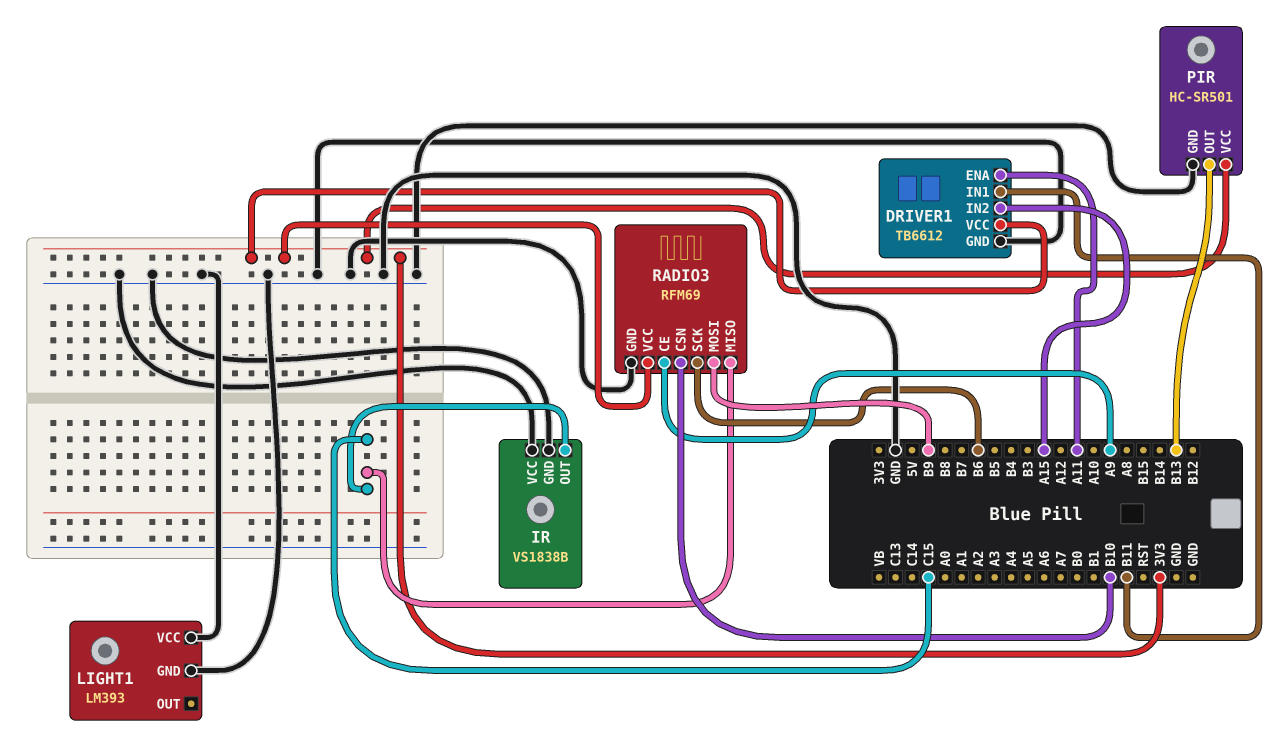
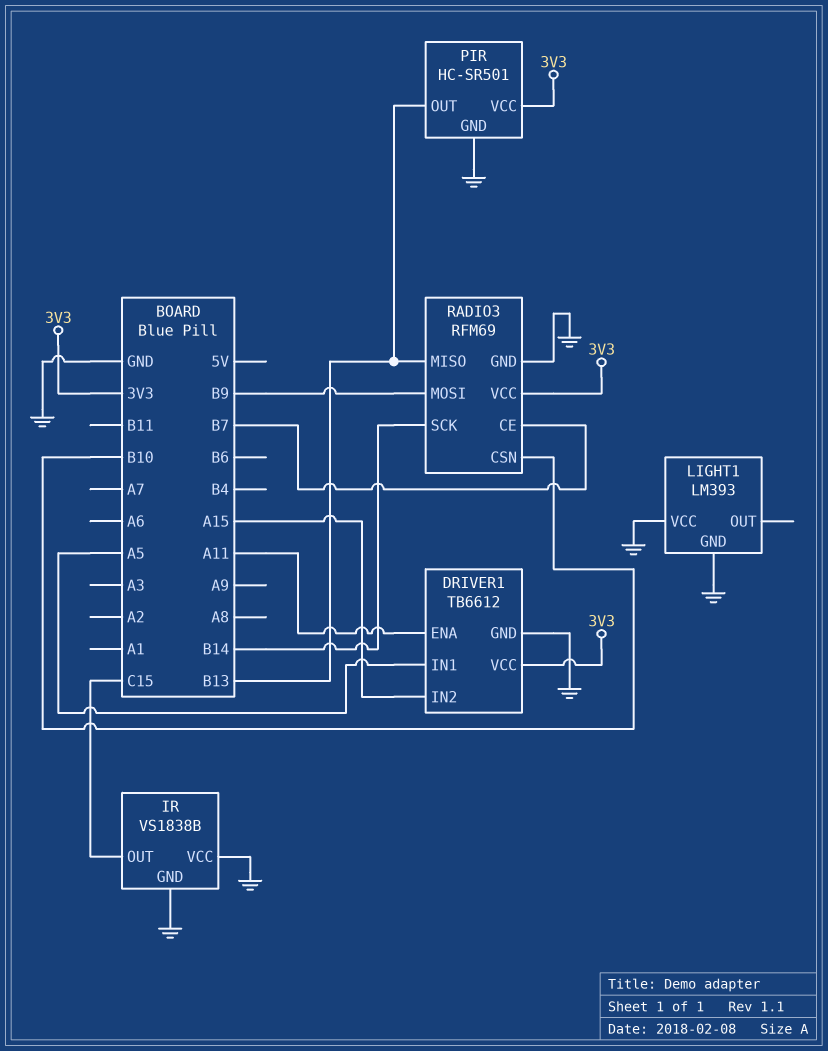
DRIVER1 pin IN1: B11 -> A5
RADIO3 pin CE: A9 -> B7
RADIO3 pin MISO: C15 -> B13
RADIO3 pin SCK: B6 -> B14

